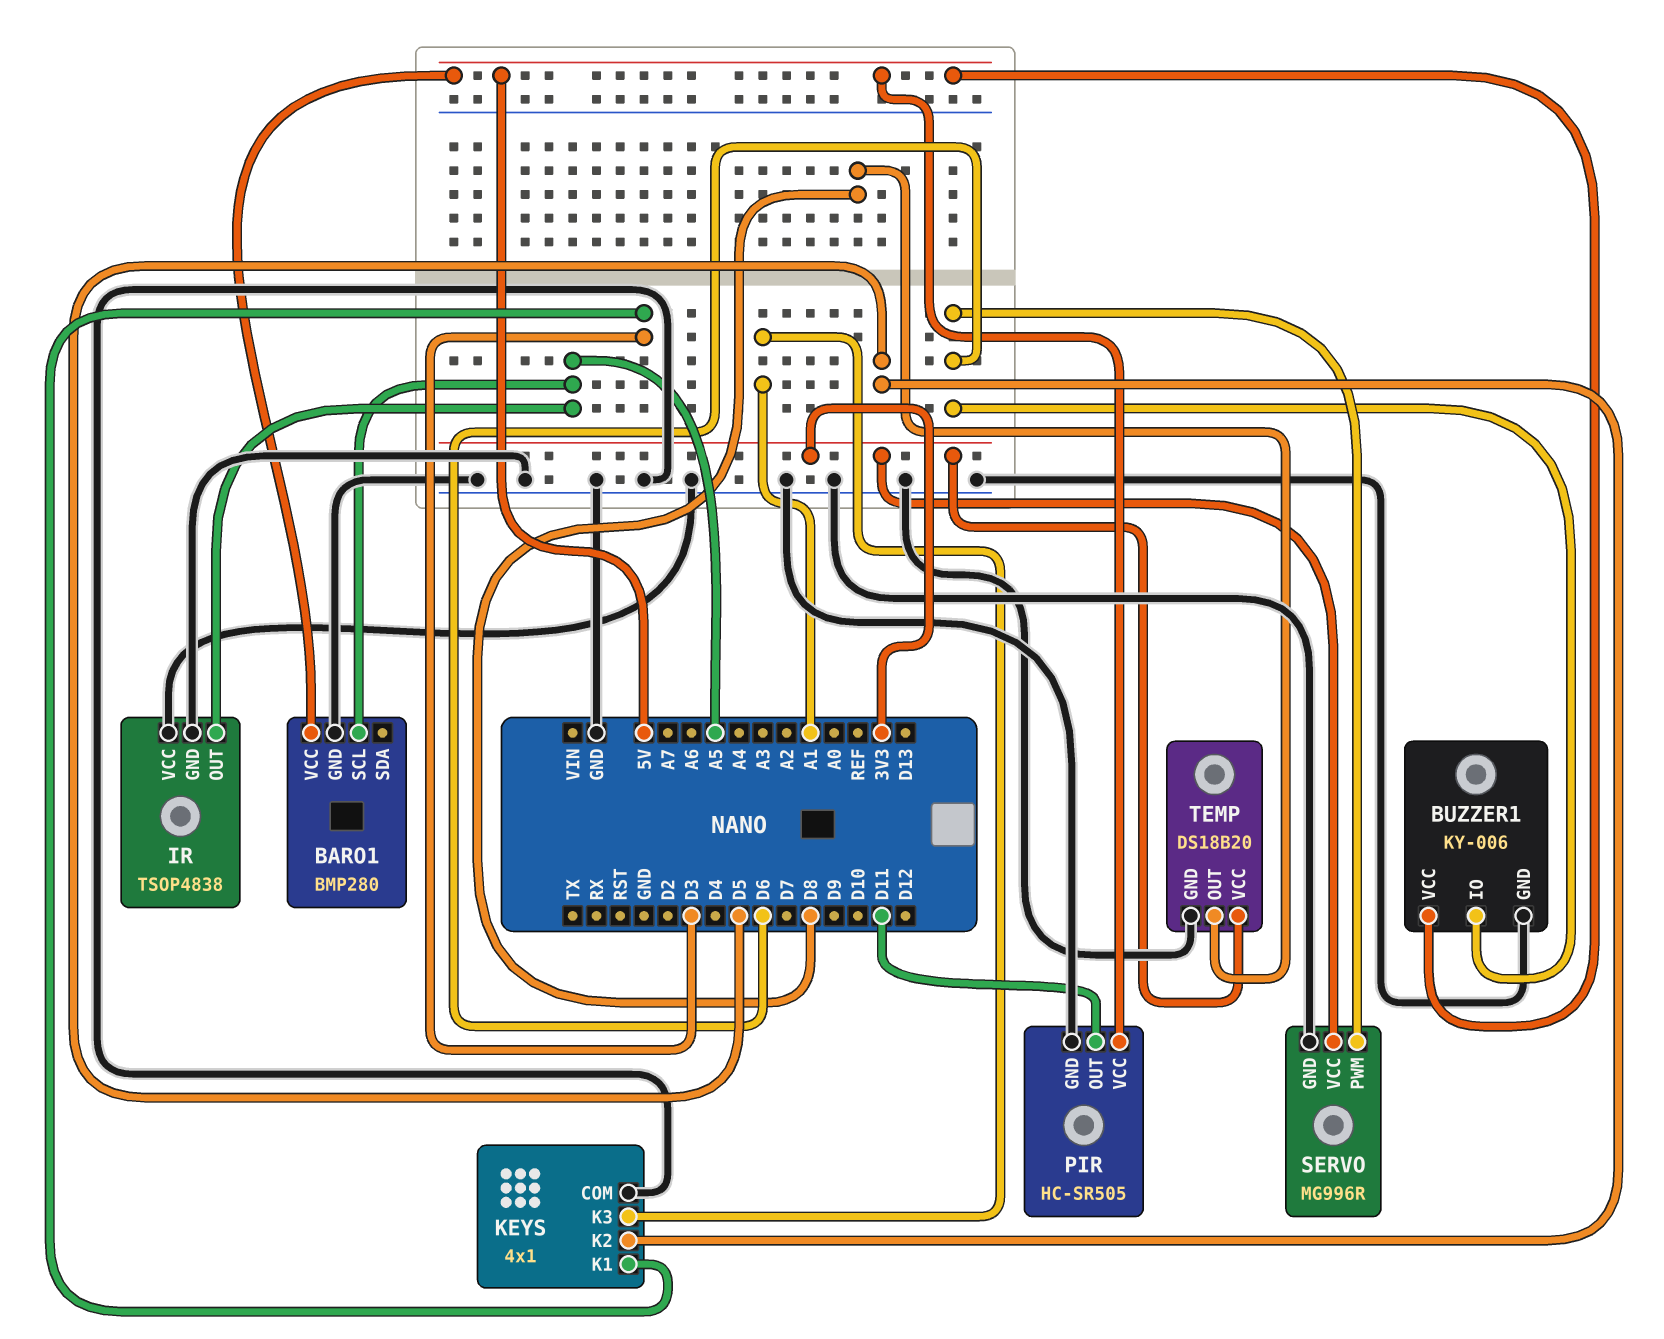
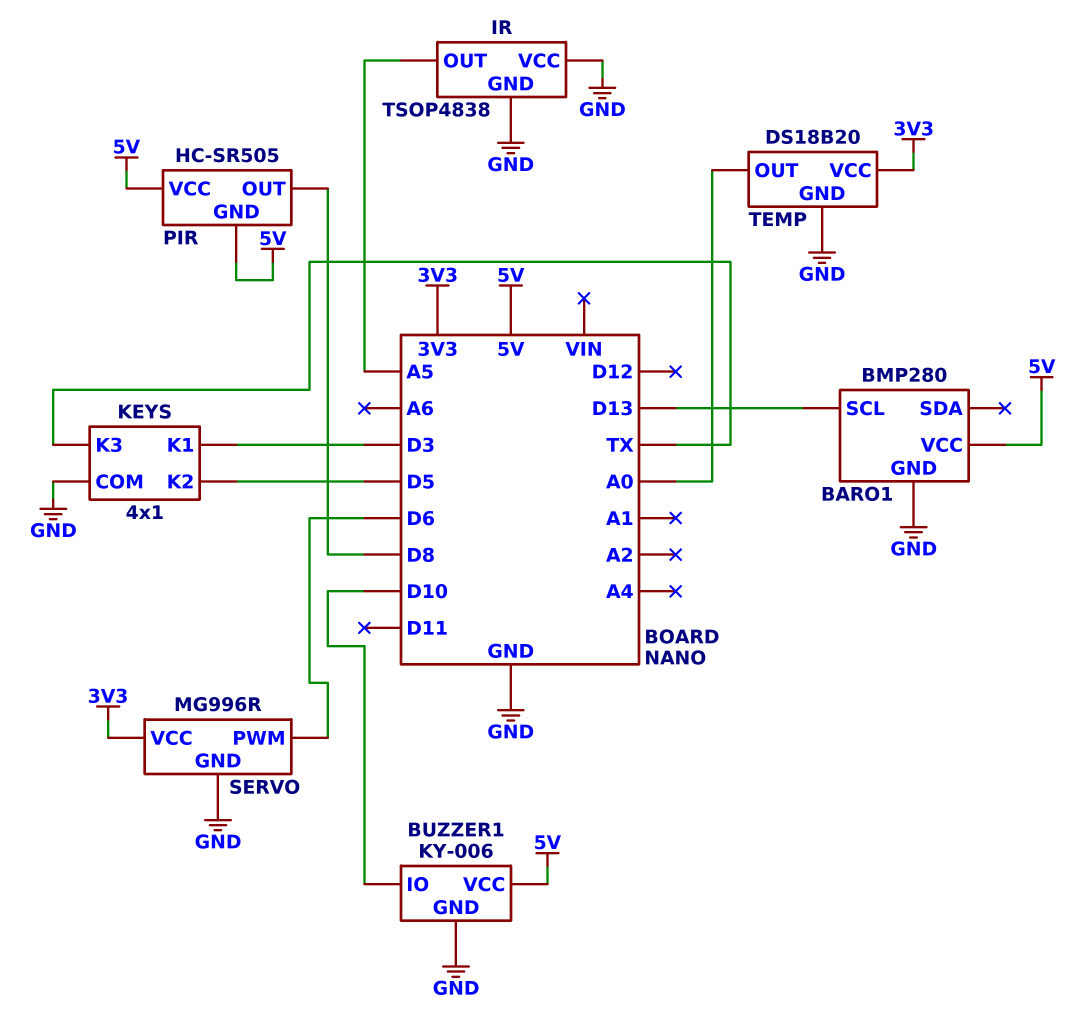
BARO1 pin SCL: A5 -> D13
BUZZER1 pin IO: D6 -> D10
KEYS pin K3: A1 -> TX
PIR pin GND: GND -> 5V
PIR pin OUT: D11 -> D8
TEMP pin OUT: D8 -> A0

